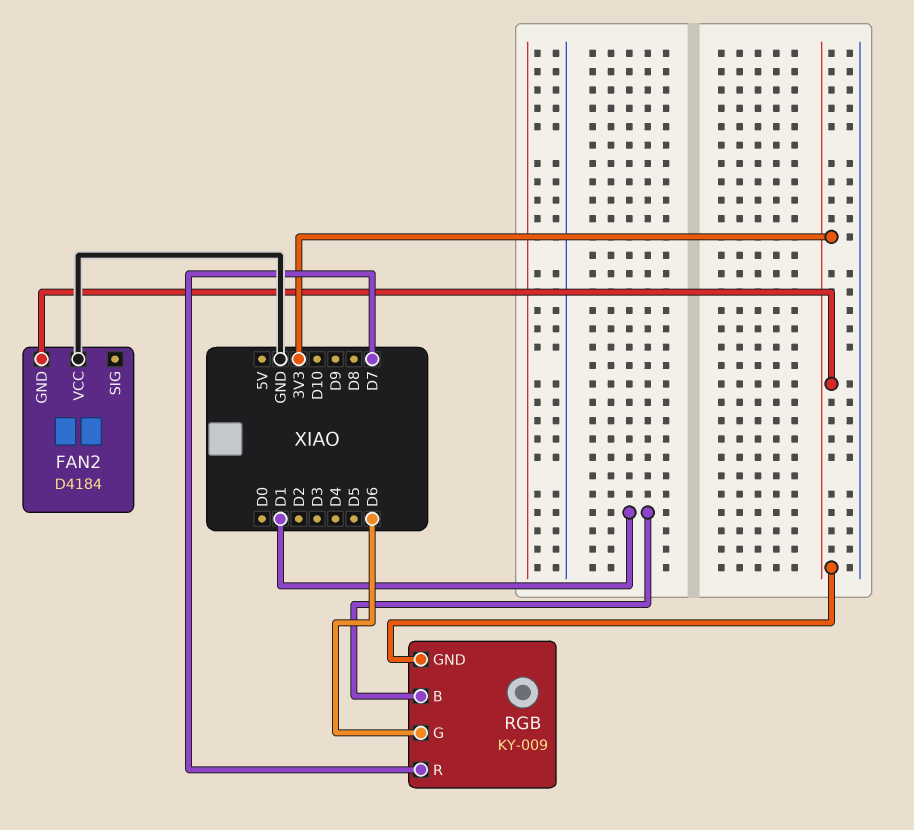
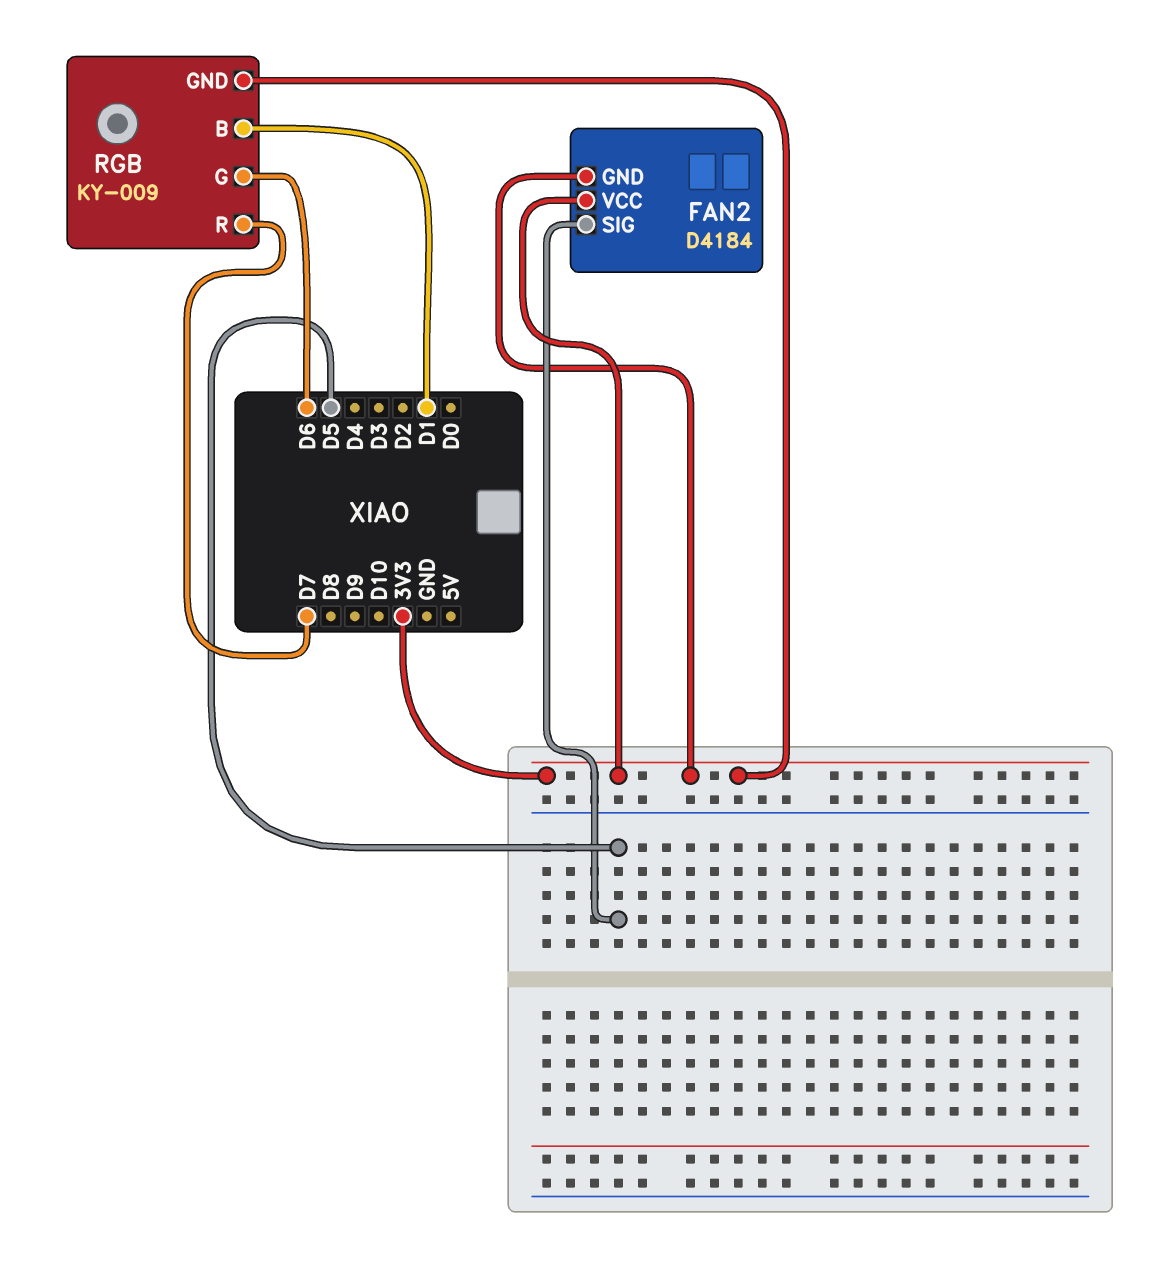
FAN2 pin SIG: none -> D5
FAN2 pin VCC: GND -> 3V3

